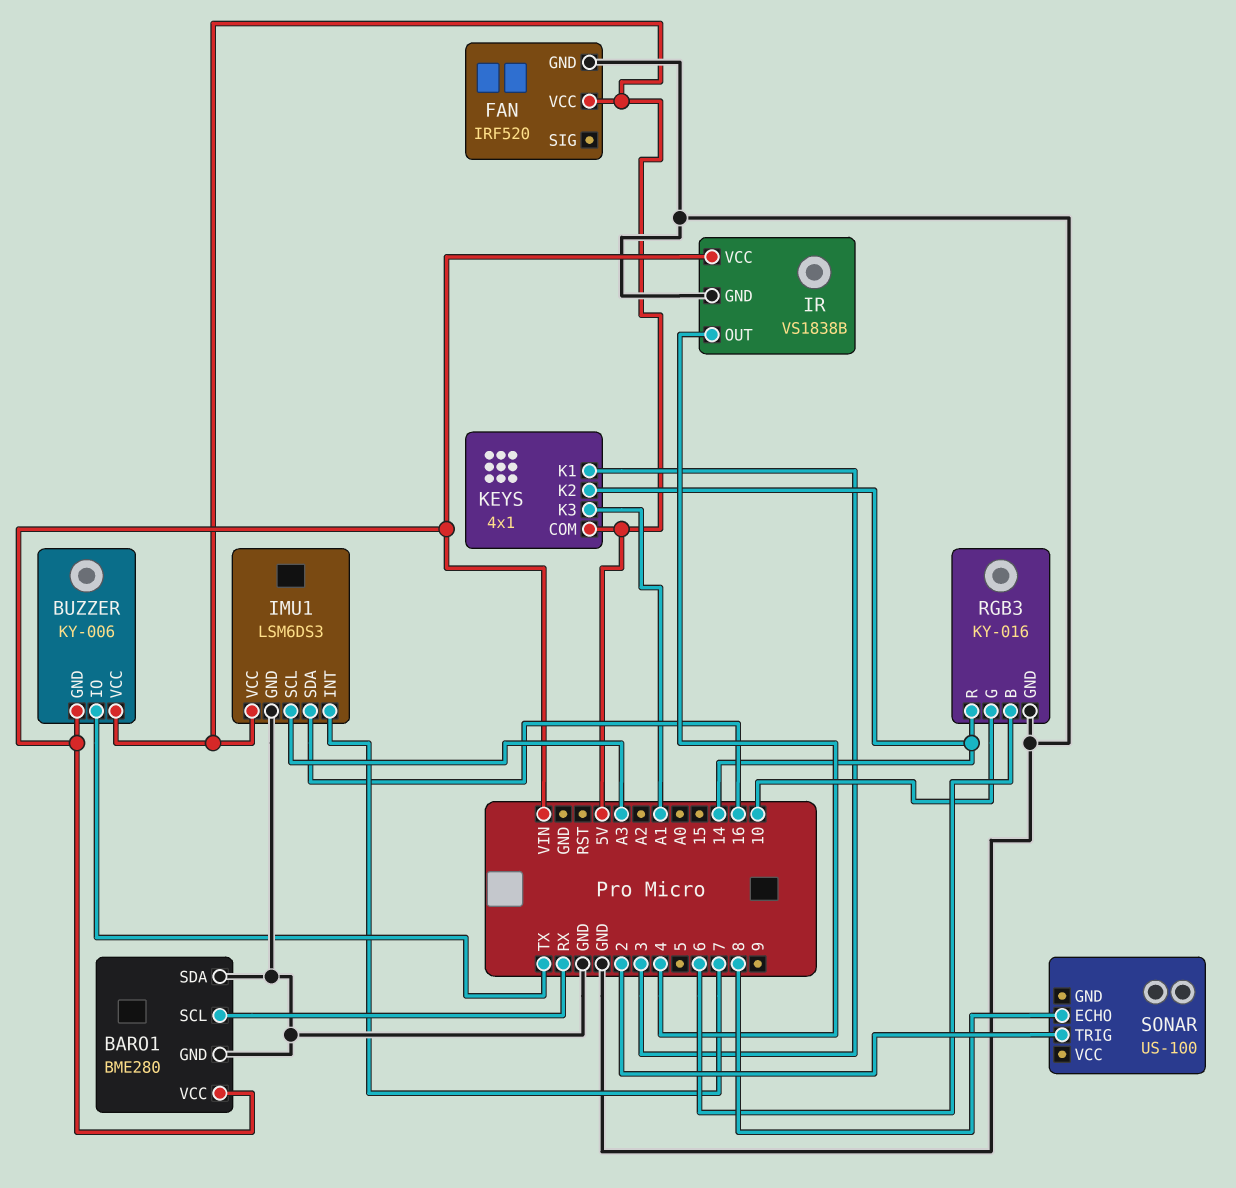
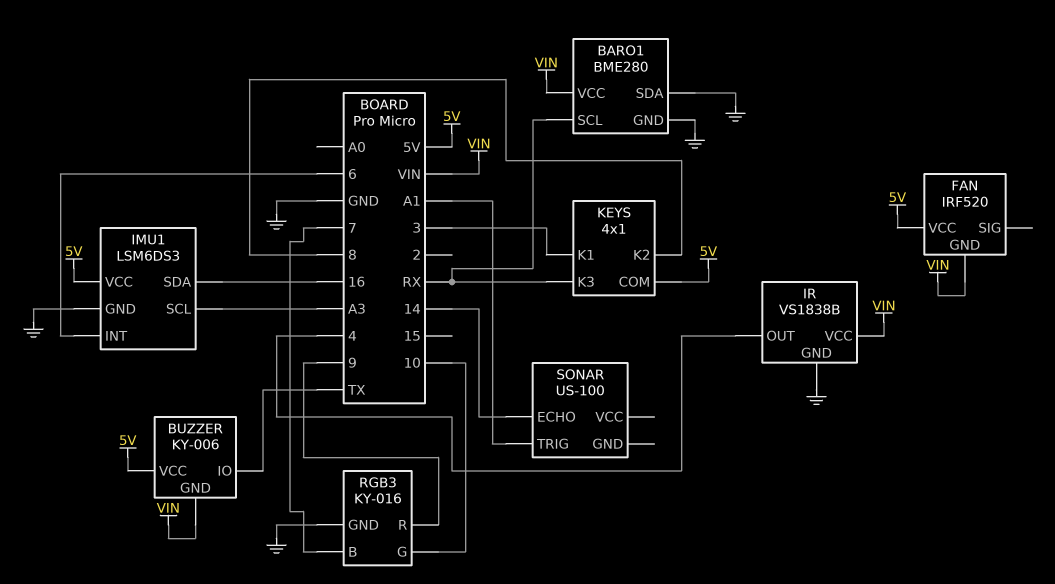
FAN pin GND: GND -> VIN
IMU1 pin INT: 7 -> 6
KEYS pin K2: 14 -> 8
KEYS pin K3: A1 -> RX
RGB3 pin B: 6 -> 7
RGB3 pin R: 14 -> 9
SONAR pin ECHO: 8 -> 14
SONAR pin TRIG: 2 -> A1

